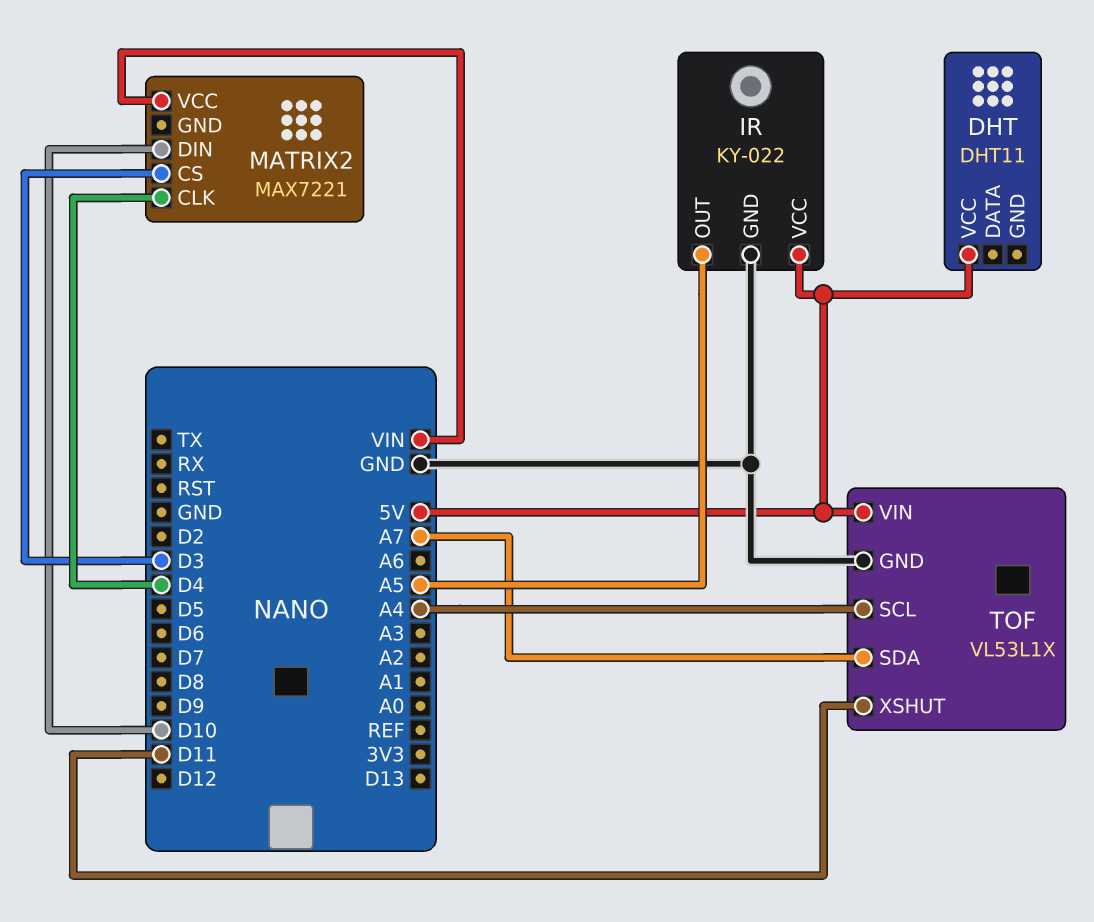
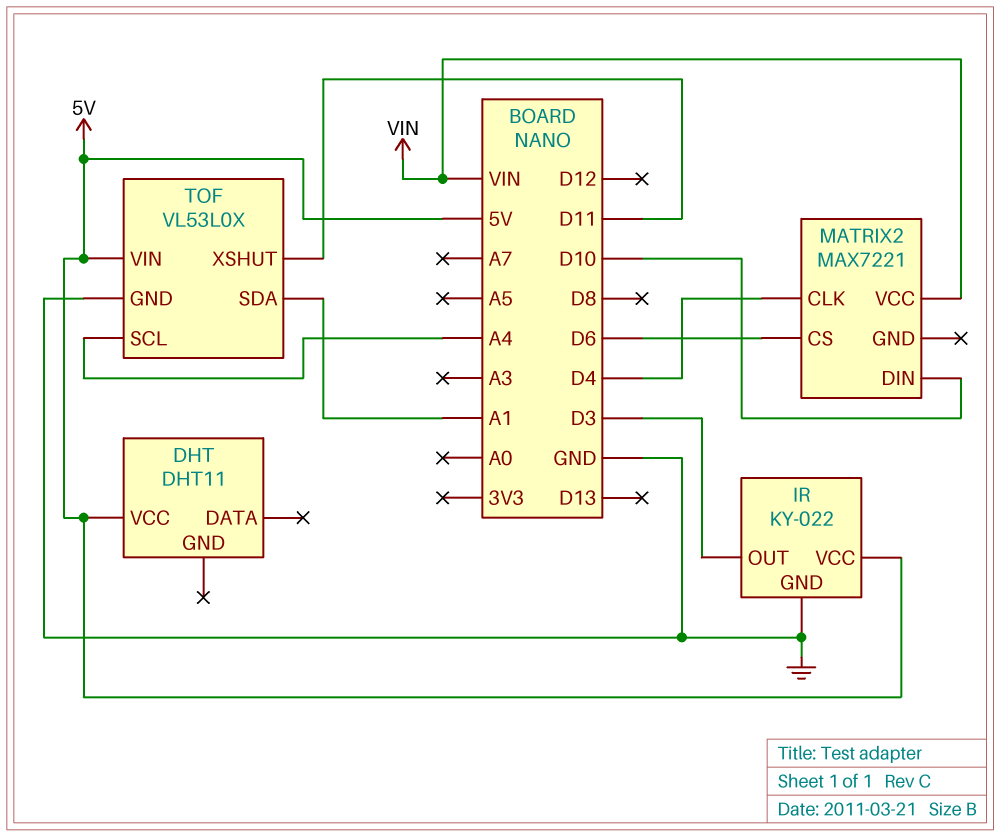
IR pin OUT: A5 -> D3
MATRIX2 pin CS: D3 -> D6
TOF: VL53L1X -> VL53L0X
TOF pin SDA: A7 -> A1

